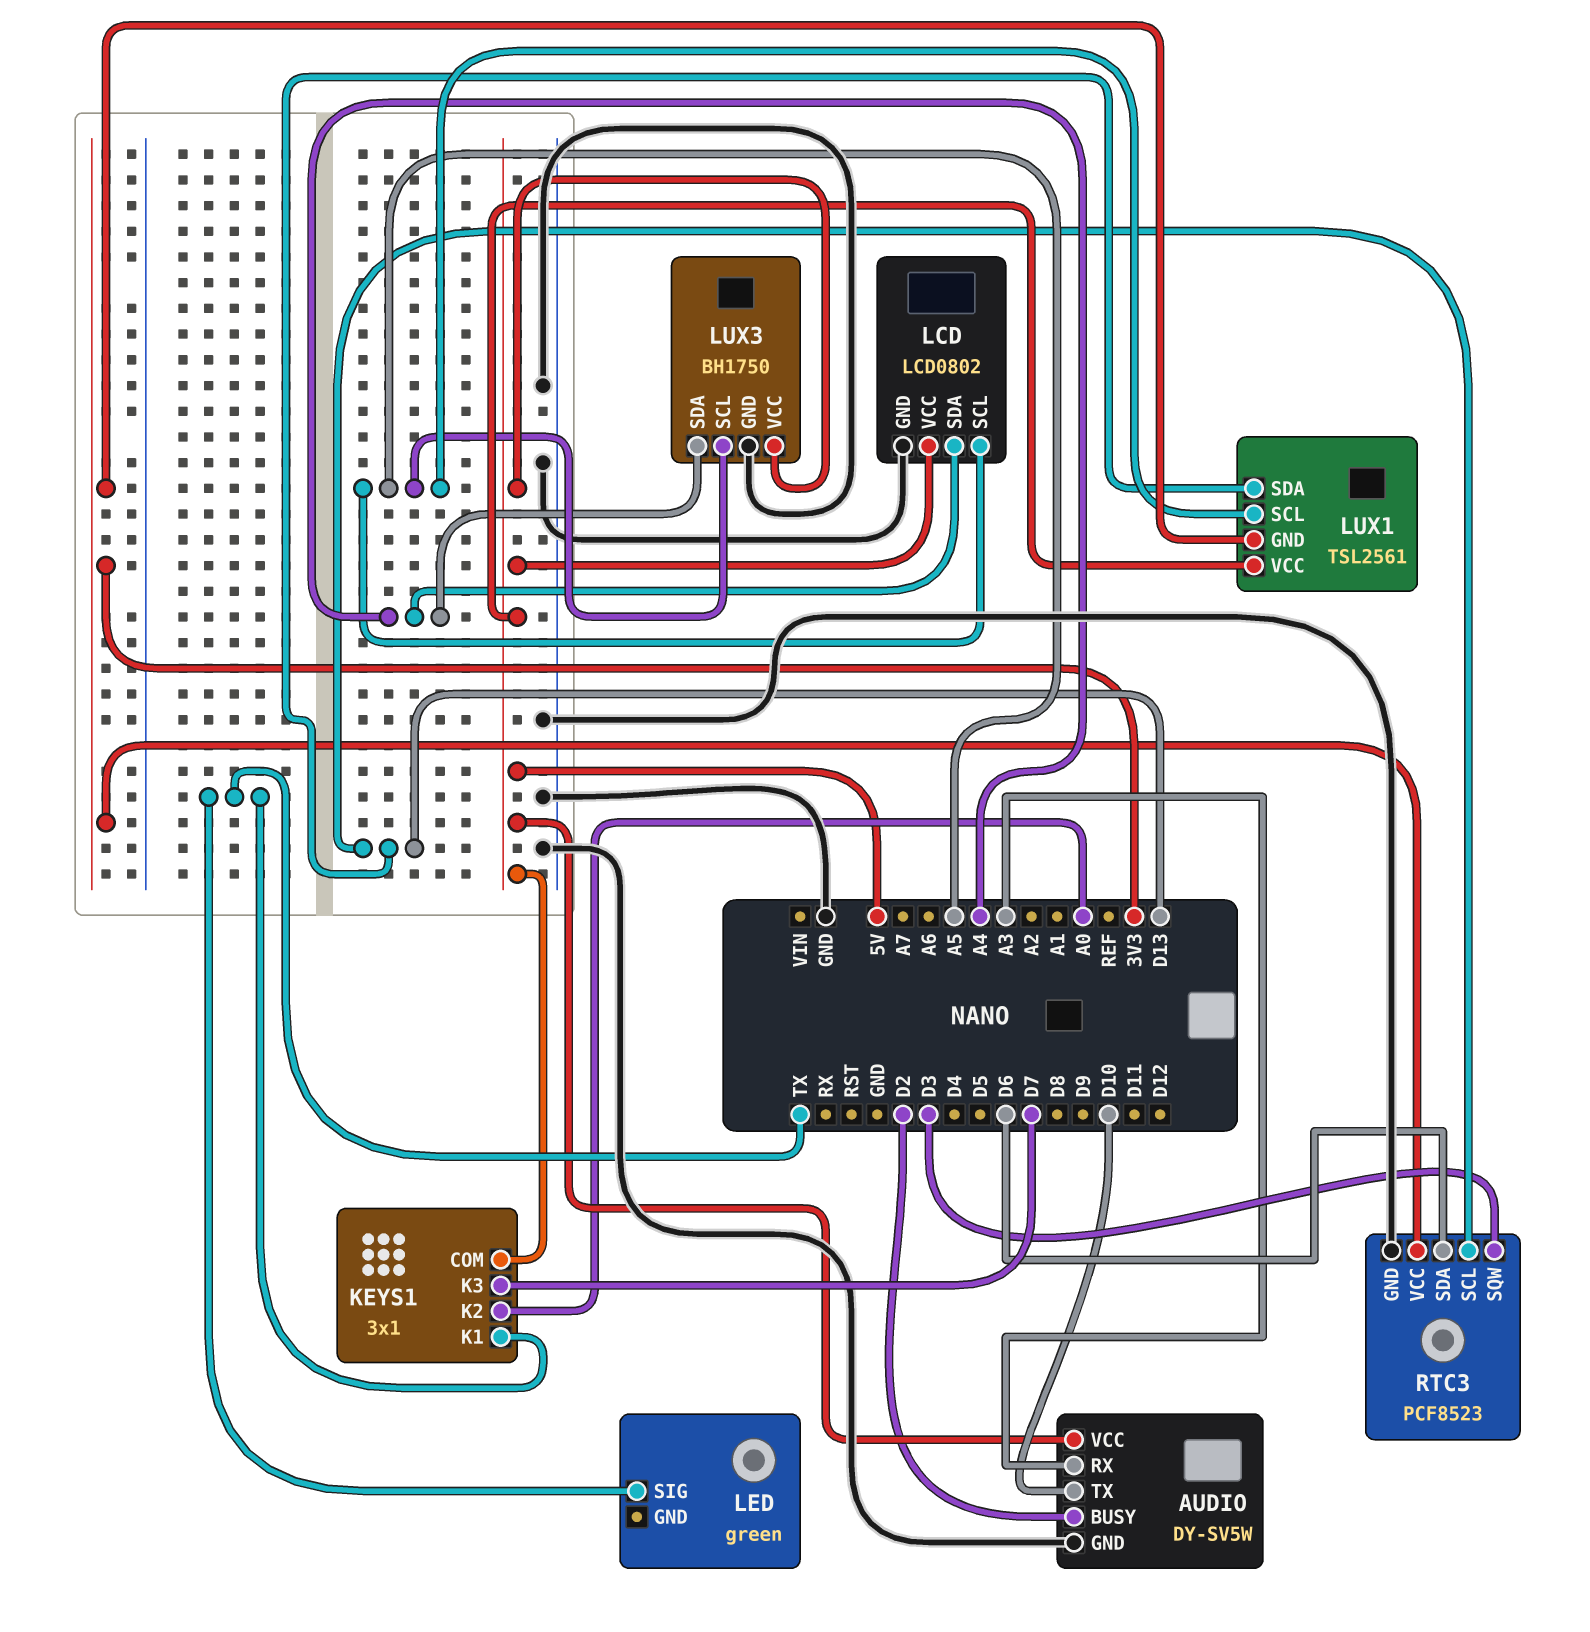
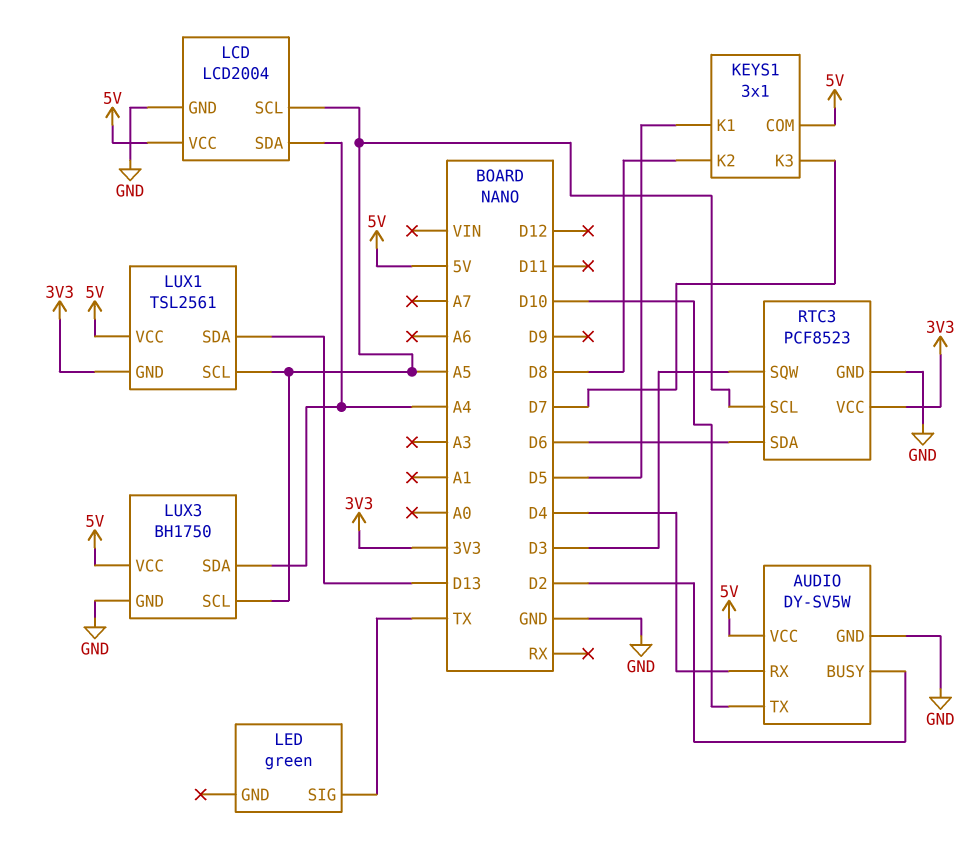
AUDIO pin RX: A3 -> D4
KEYS1 pin K1: TX -> D5
KEYS1 pin K2: A0 -> D8
LCD: LCD0802 -> LCD2004
RTC3 pin SCL: D13 -> A5

